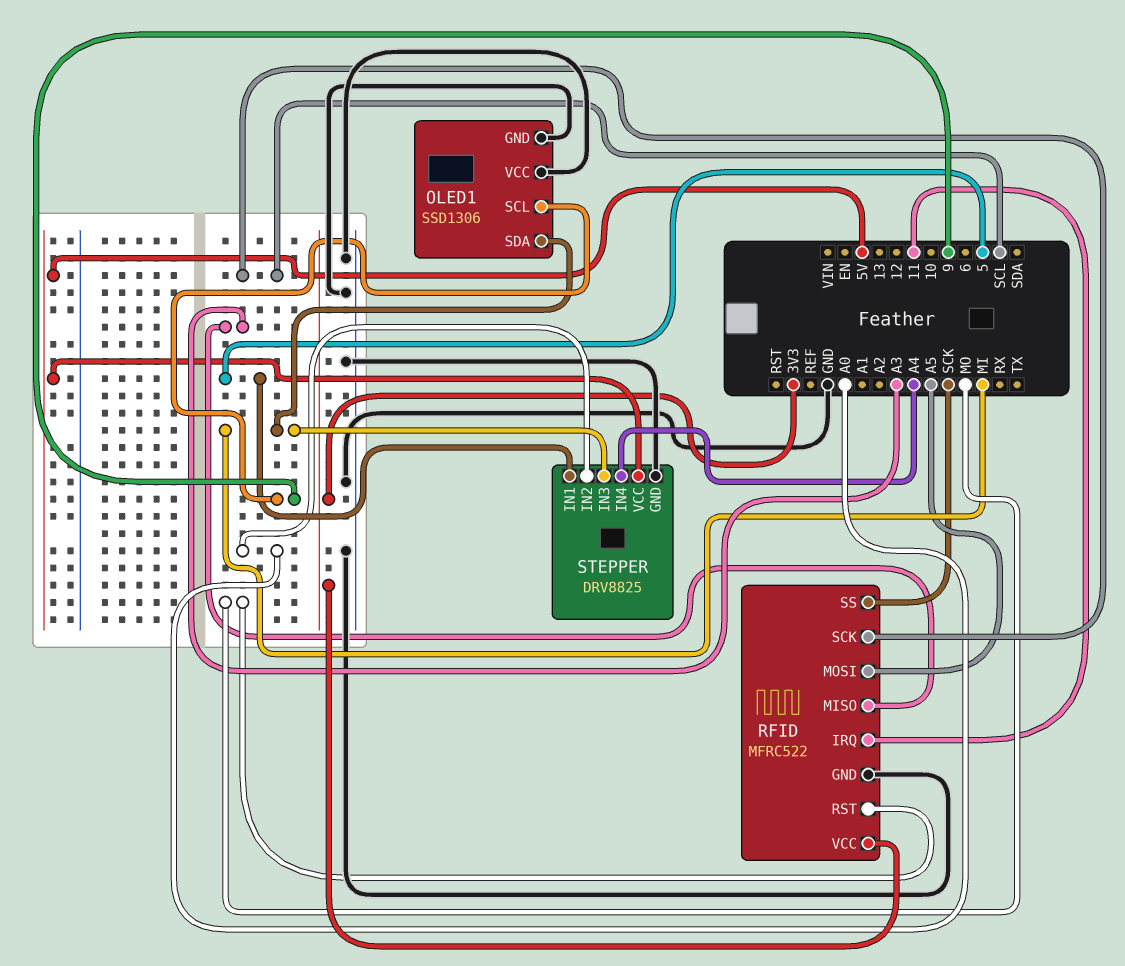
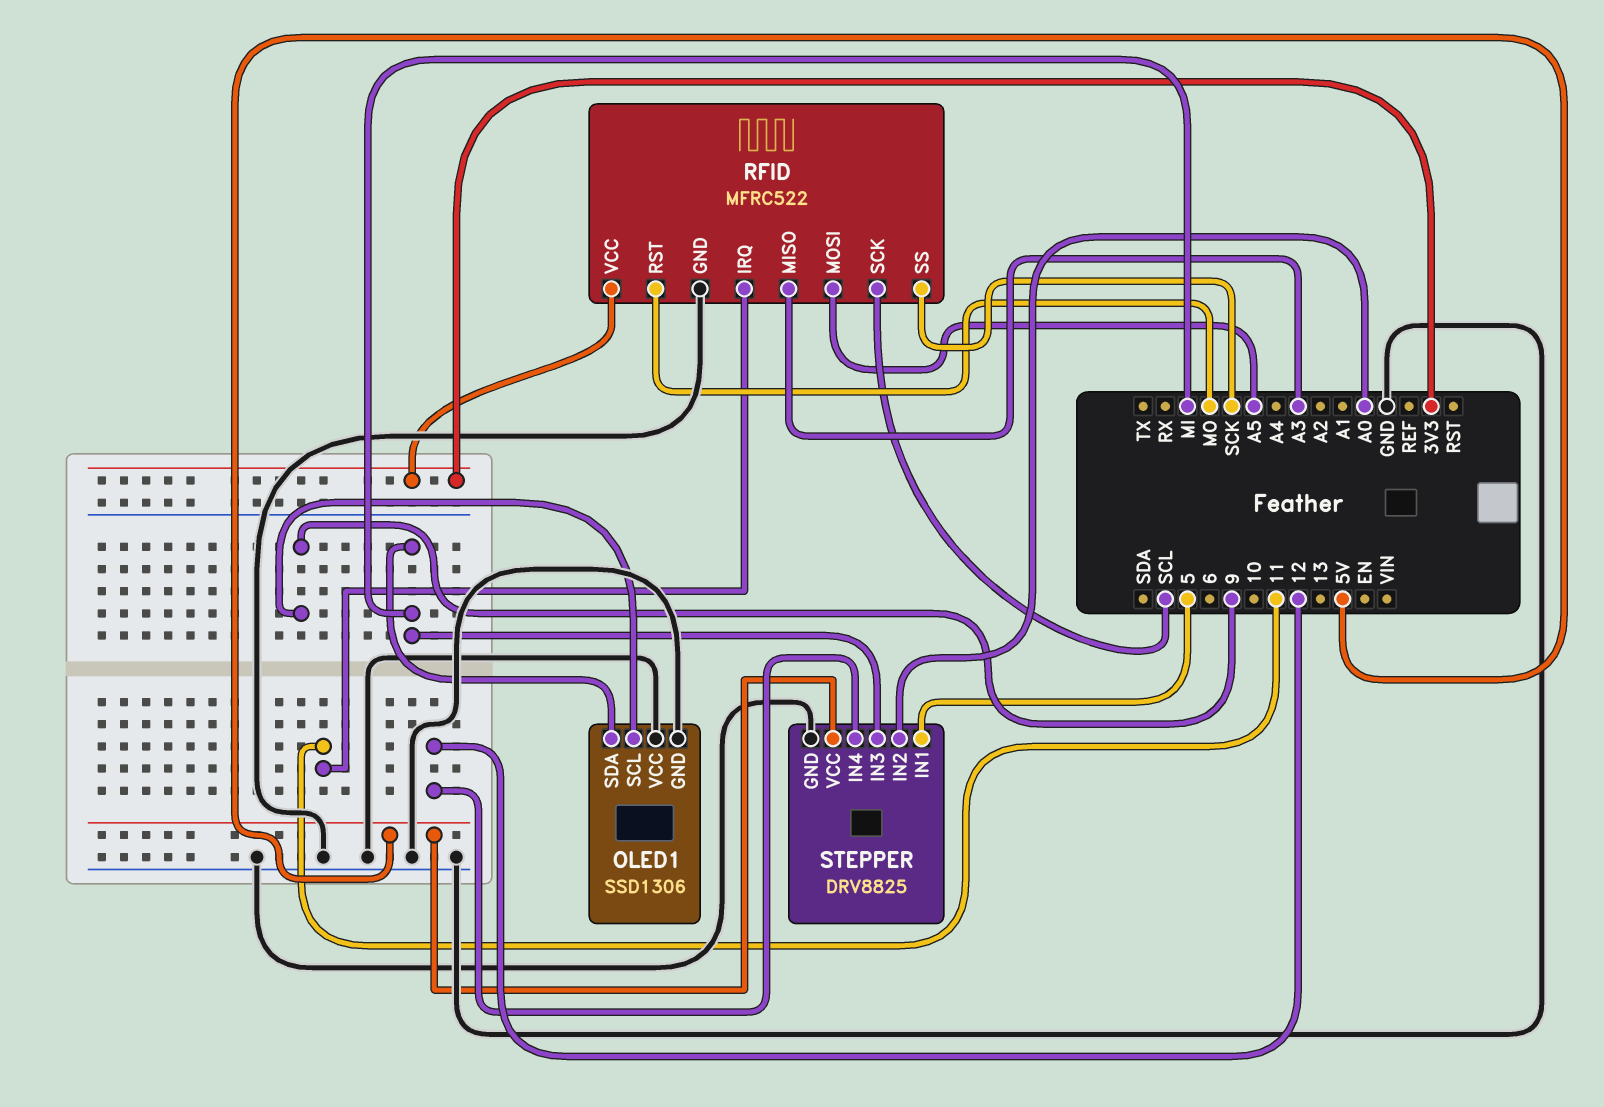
STEPPER pin IN4: A4 -> 12

